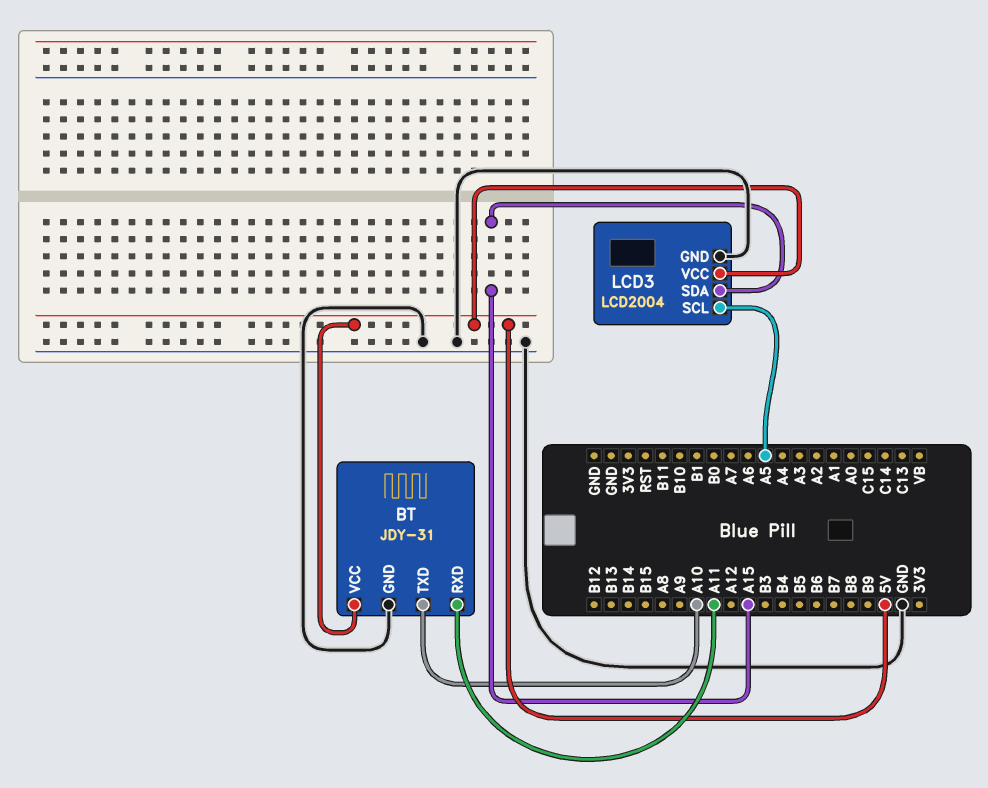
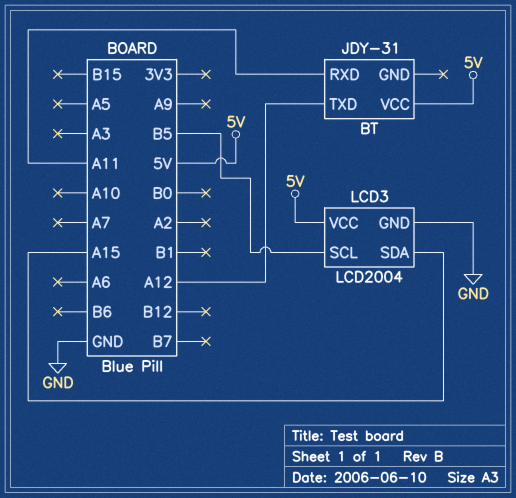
BT pin GND: GND -> none
BT pin TXD: A10 -> A12
LCD3 pin SCL: A5 -> B5

